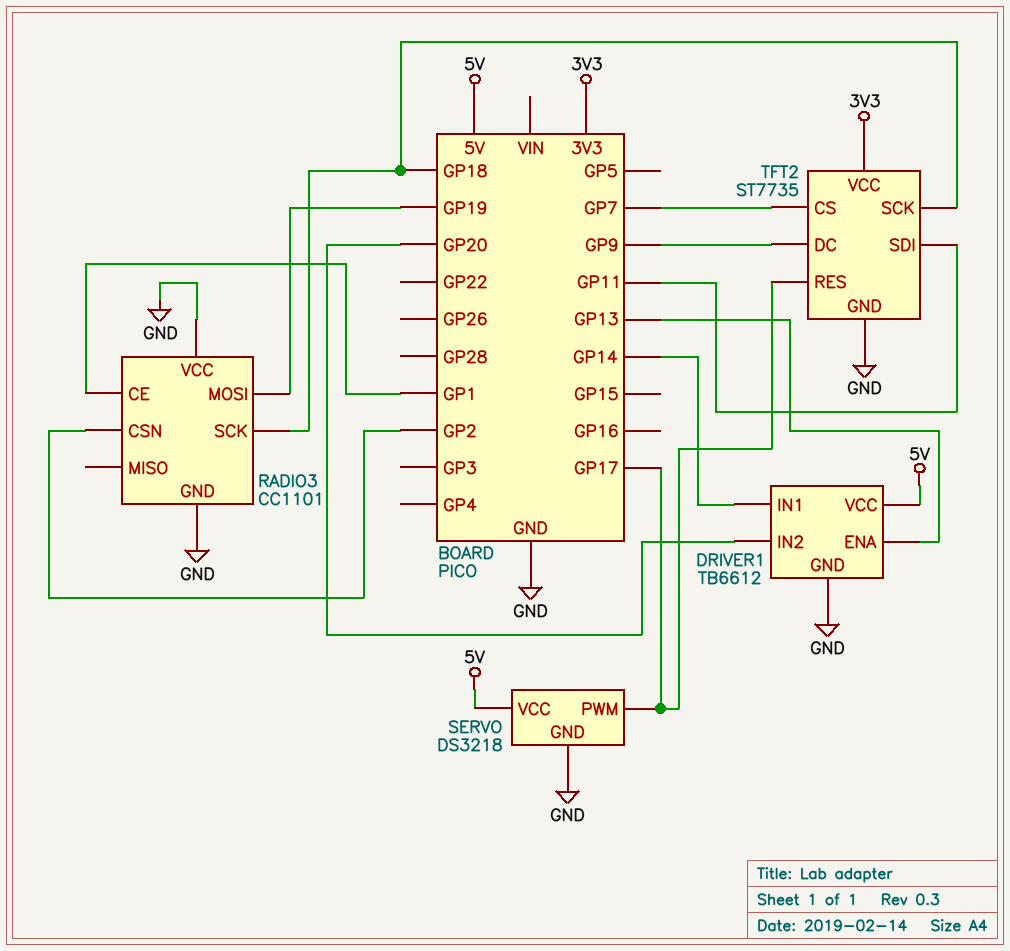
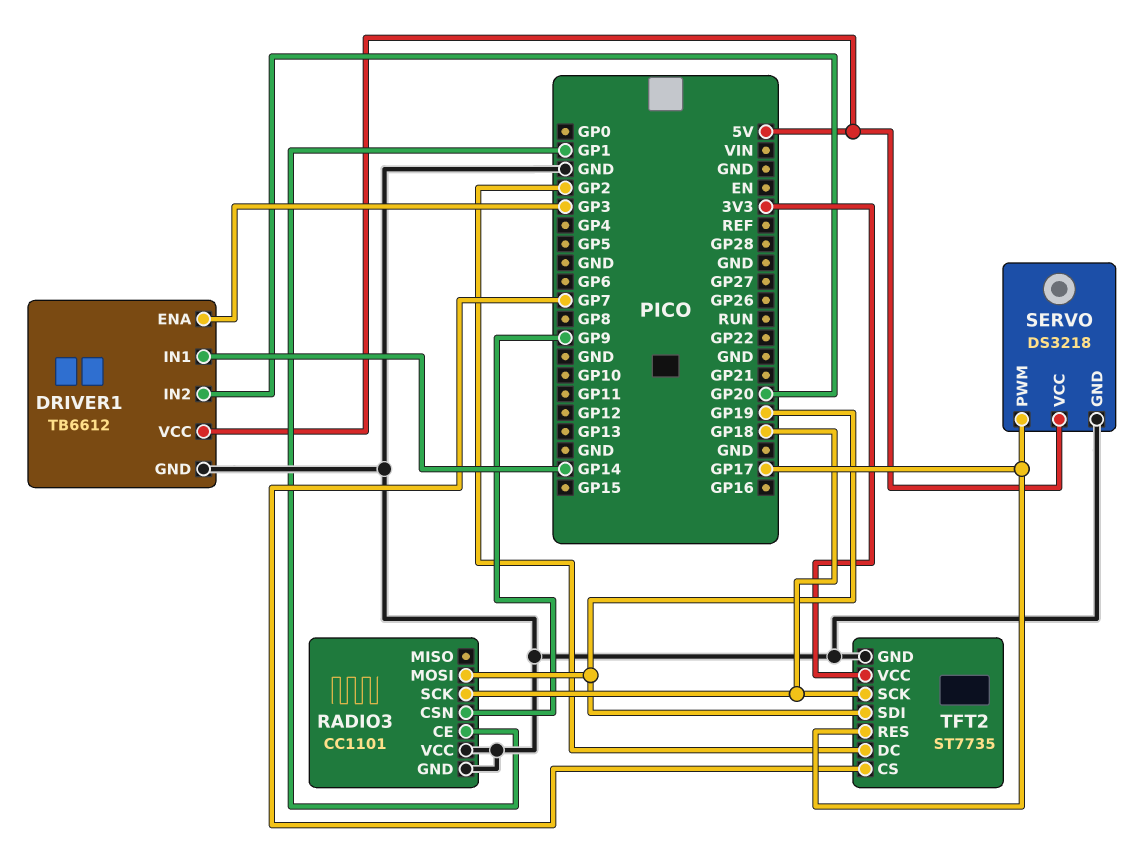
DRIVER1 pin ENA: GP13 -> GP3
RADIO3 pin CSN: GP2 -> GP9
TFT2 pin DC: GP9 -> GP2
TFT2 pin SDI: GP11 -> GP19

